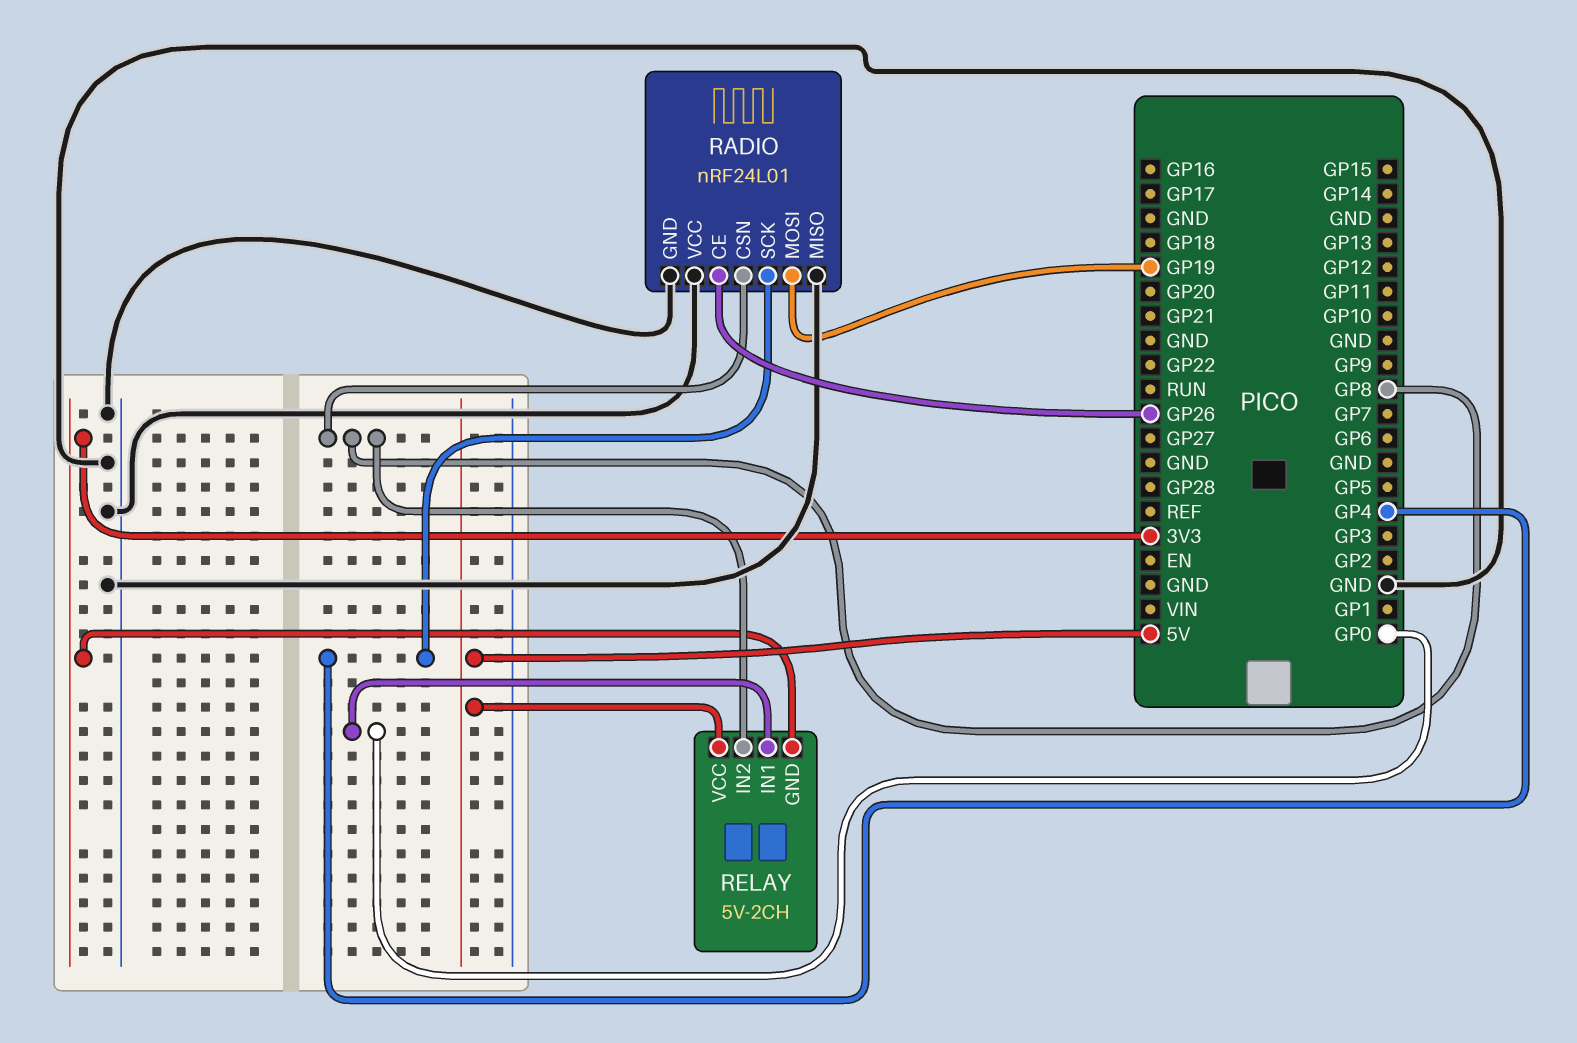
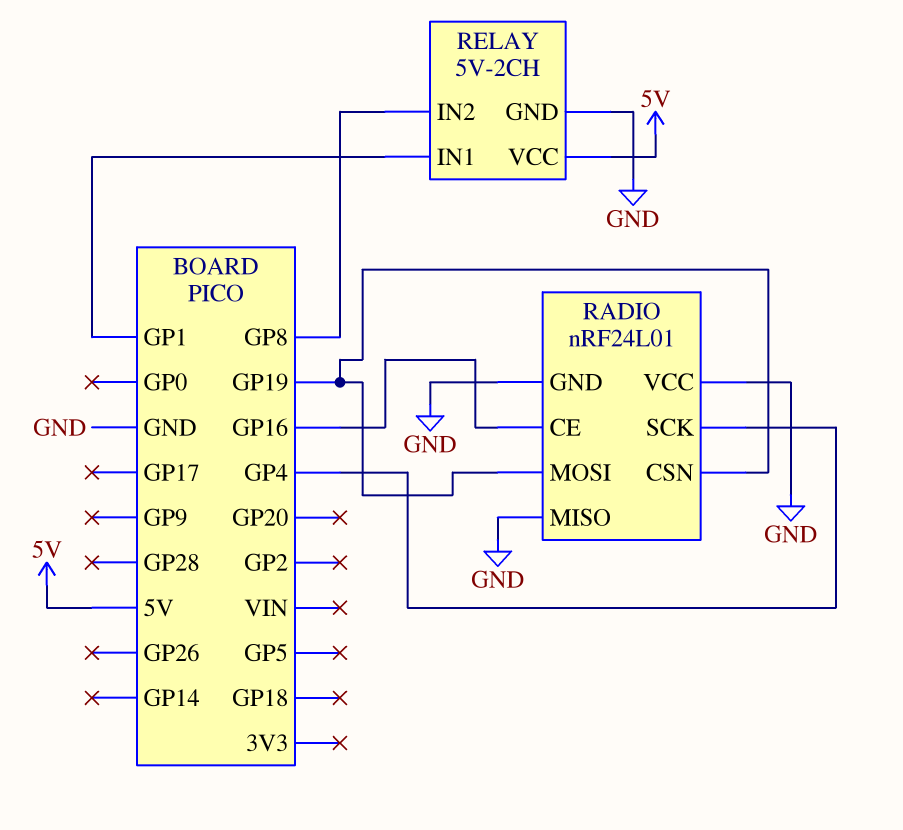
RADIO pin CE: GP26 -> GP16
RADIO pin CSN: GP8 -> GP19
RELAY pin GND: 3V3 -> GND
RELAY pin IN1: GP0 -> GP1

